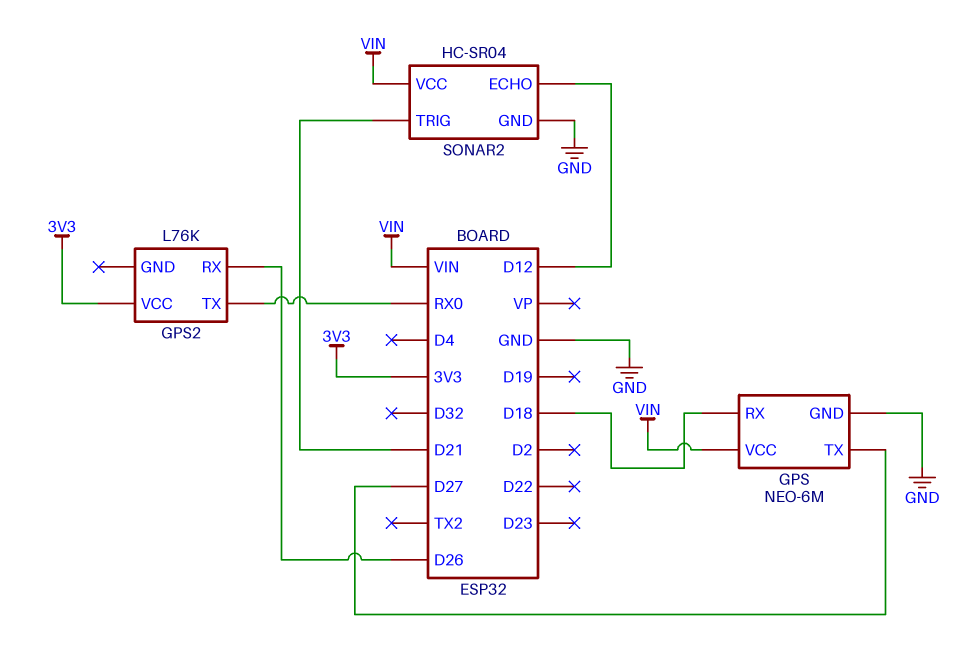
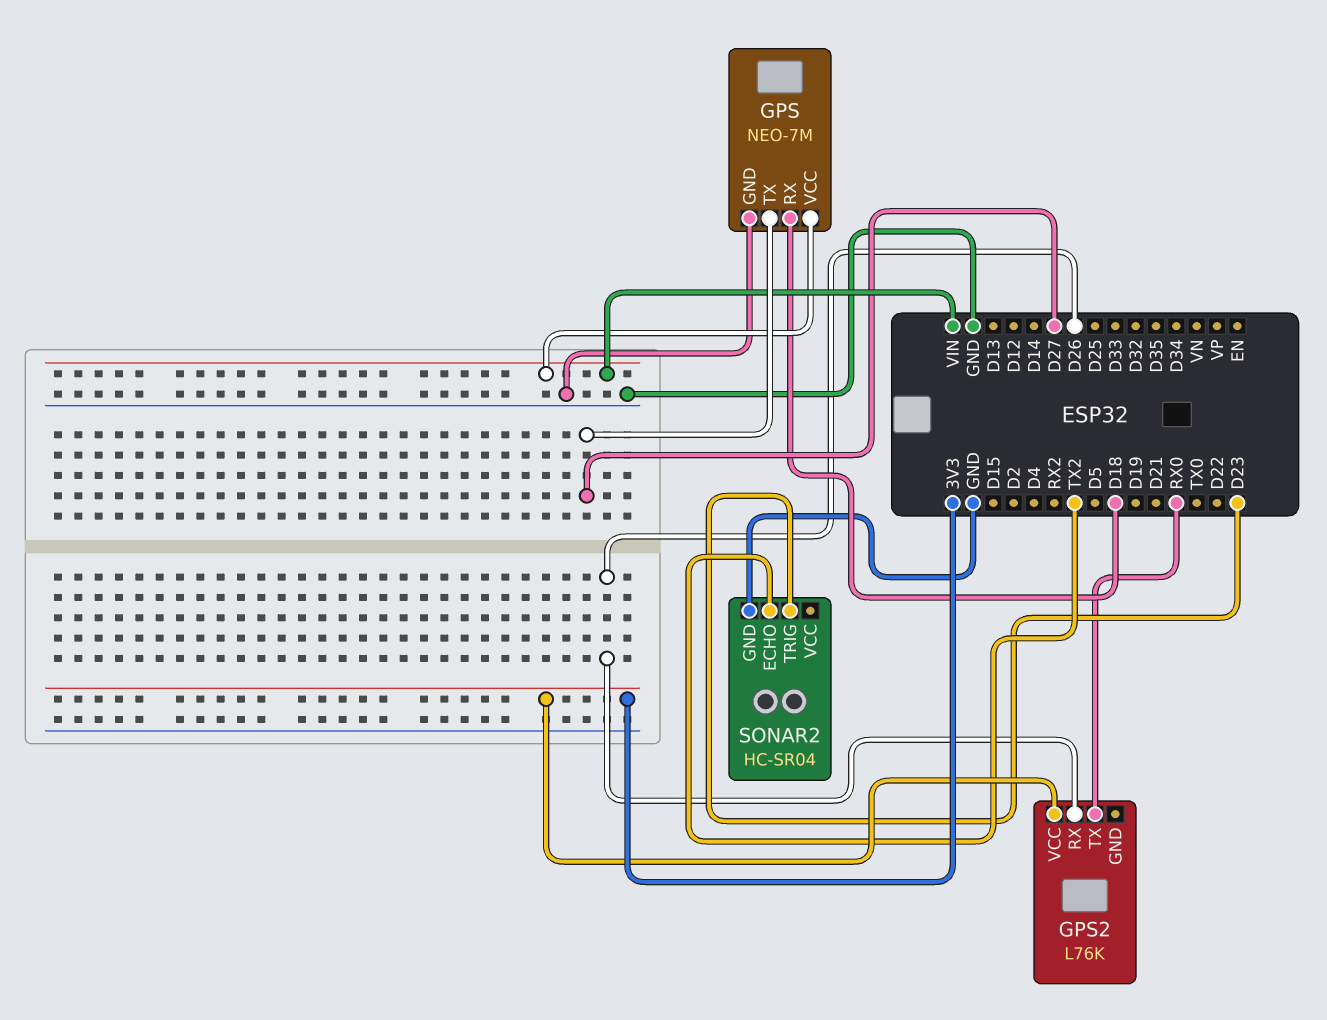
GPS: NEO-6M -> NEO-7M
SONAR2 pin ECHO: D12 -> TX2
SONAR2 pin TRIG: D21 -> D23
SONAR2 pin VCC: VIN -> none

